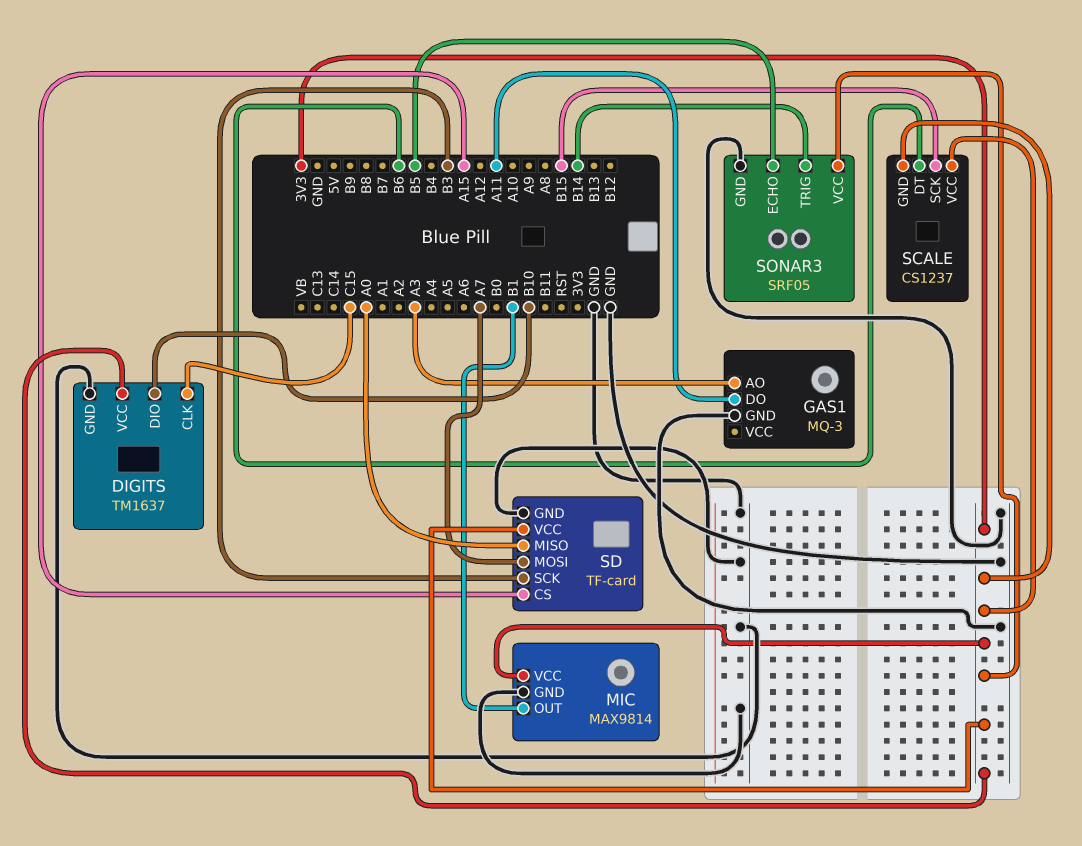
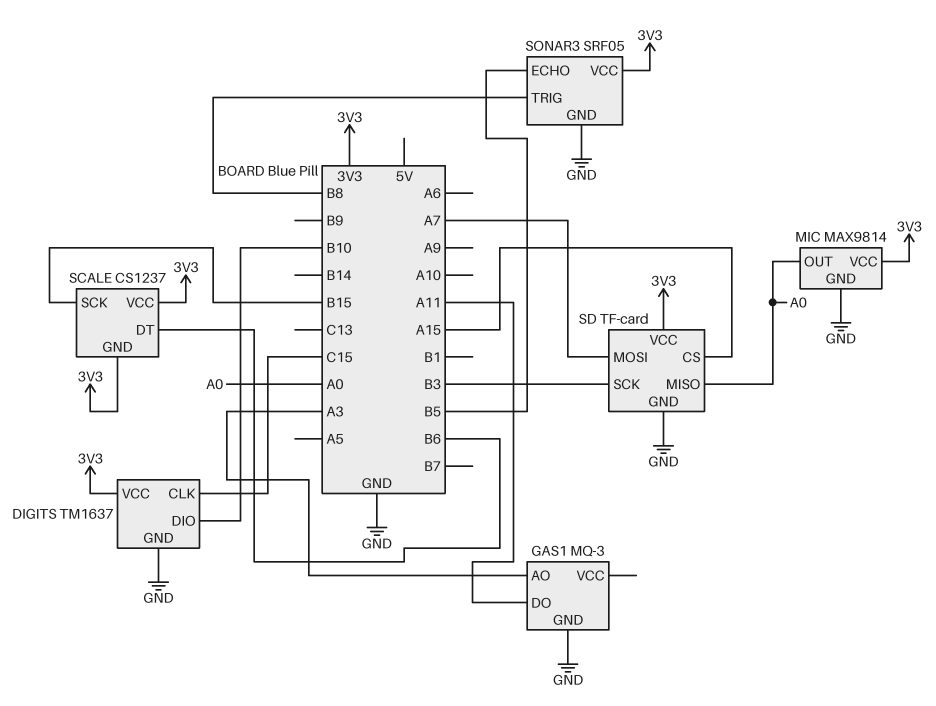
MIC pin OUT: B1 -> A0
SONAR3 pin TRIG: B14 -> B8

